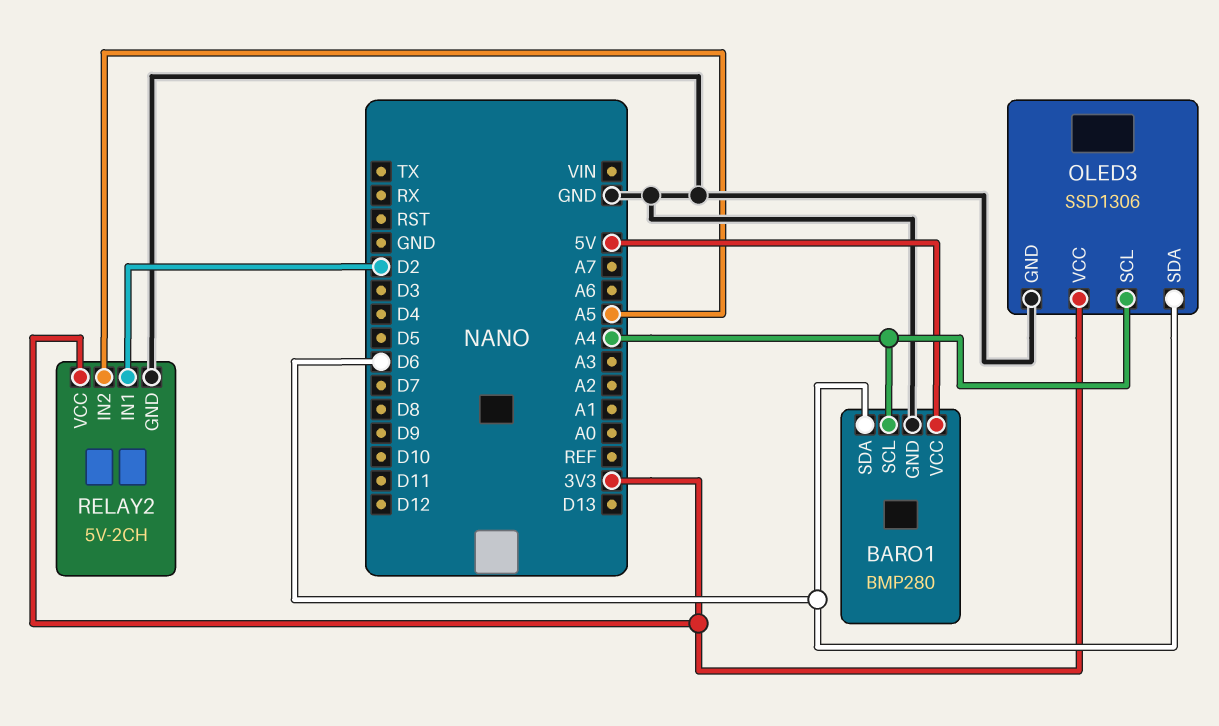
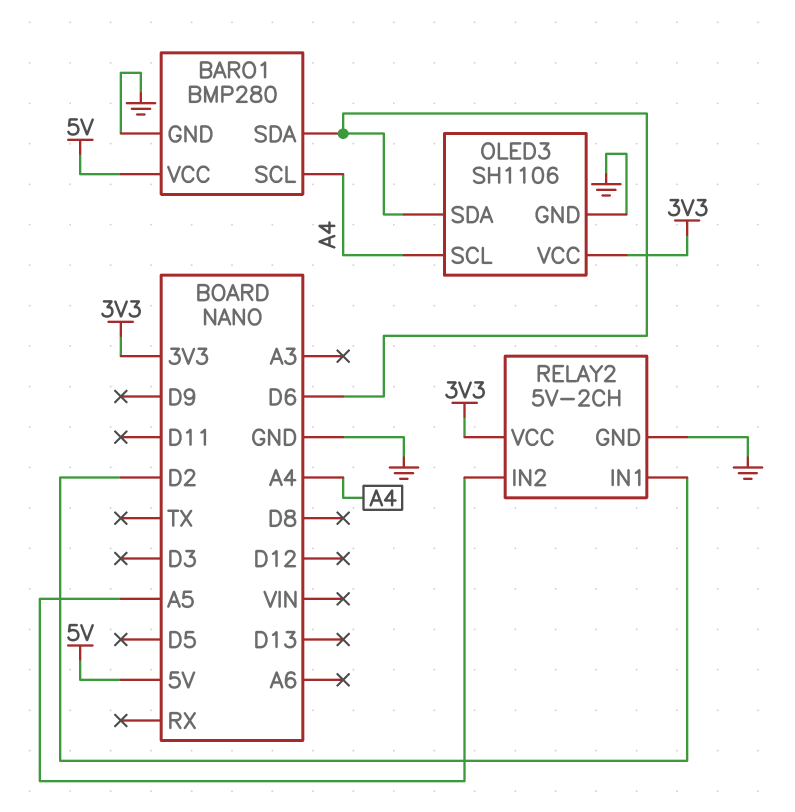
OLED3: SSD1306 -> SH1106

